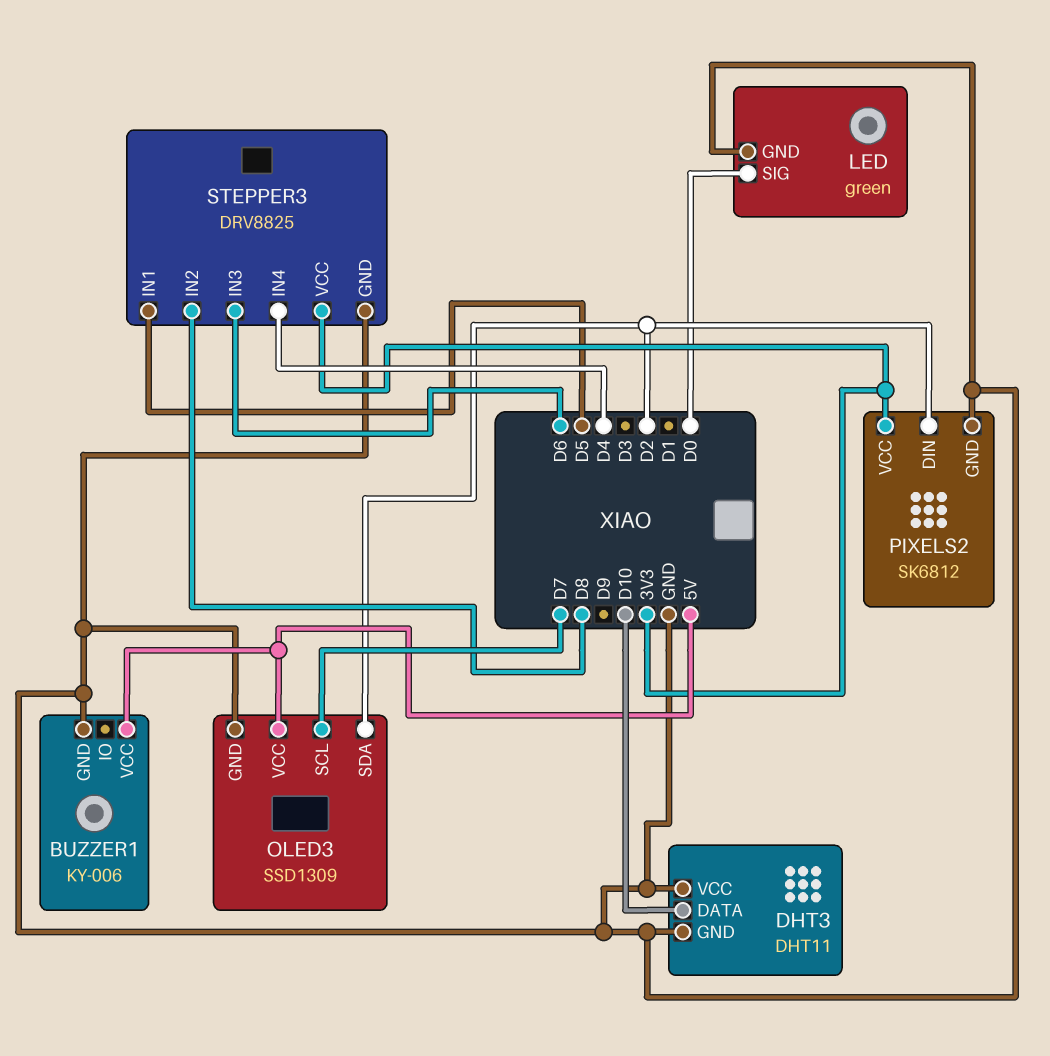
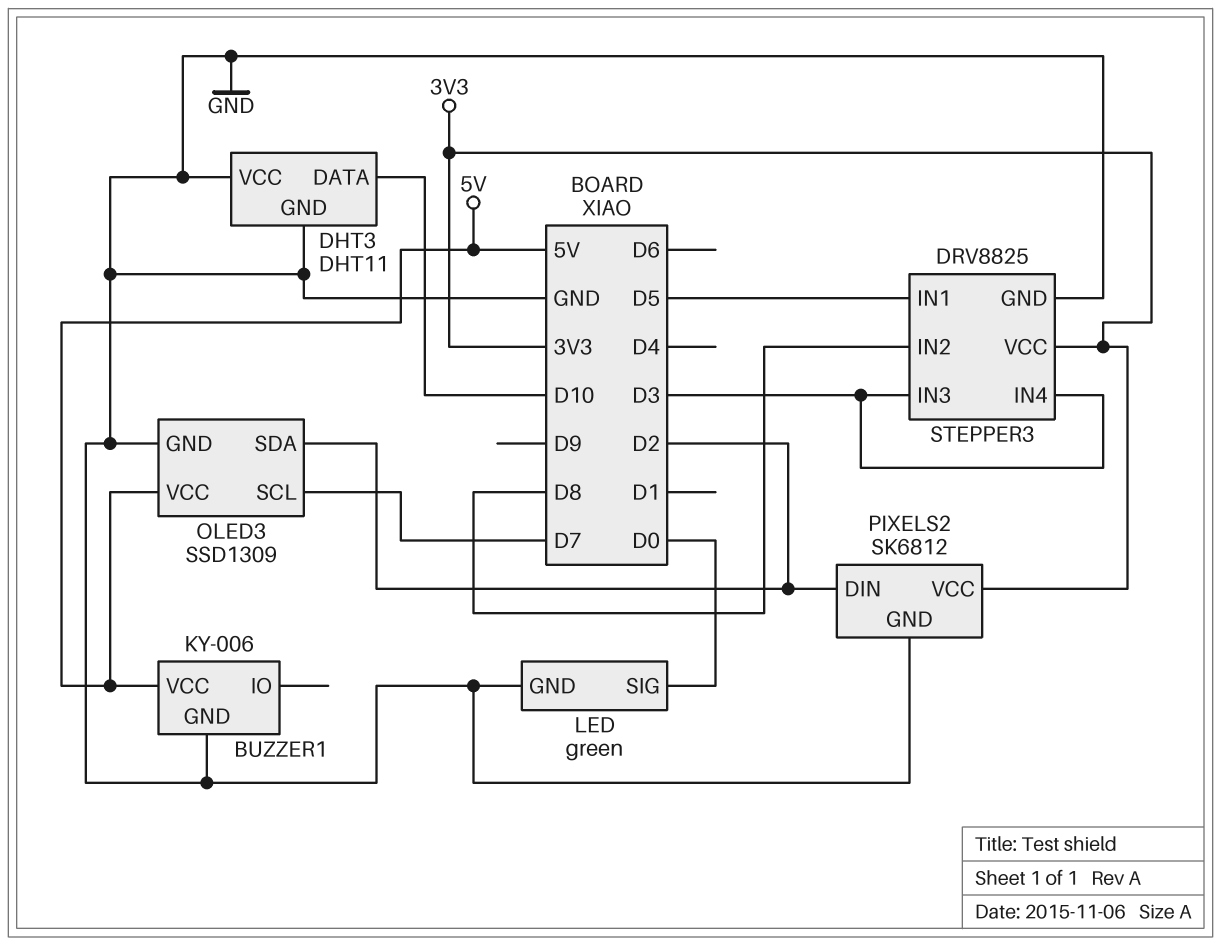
STEPPER3 pin IN3: D6 -> D3
STEPPER3 pin IN4: D4 -> D3

